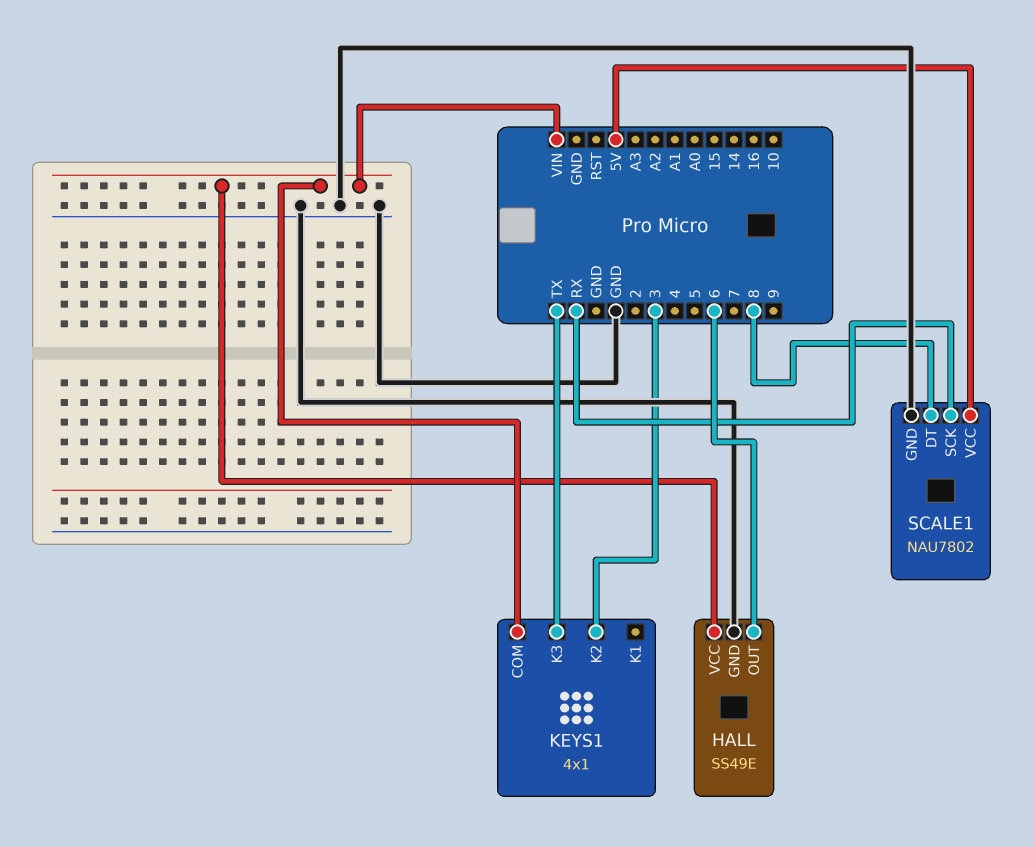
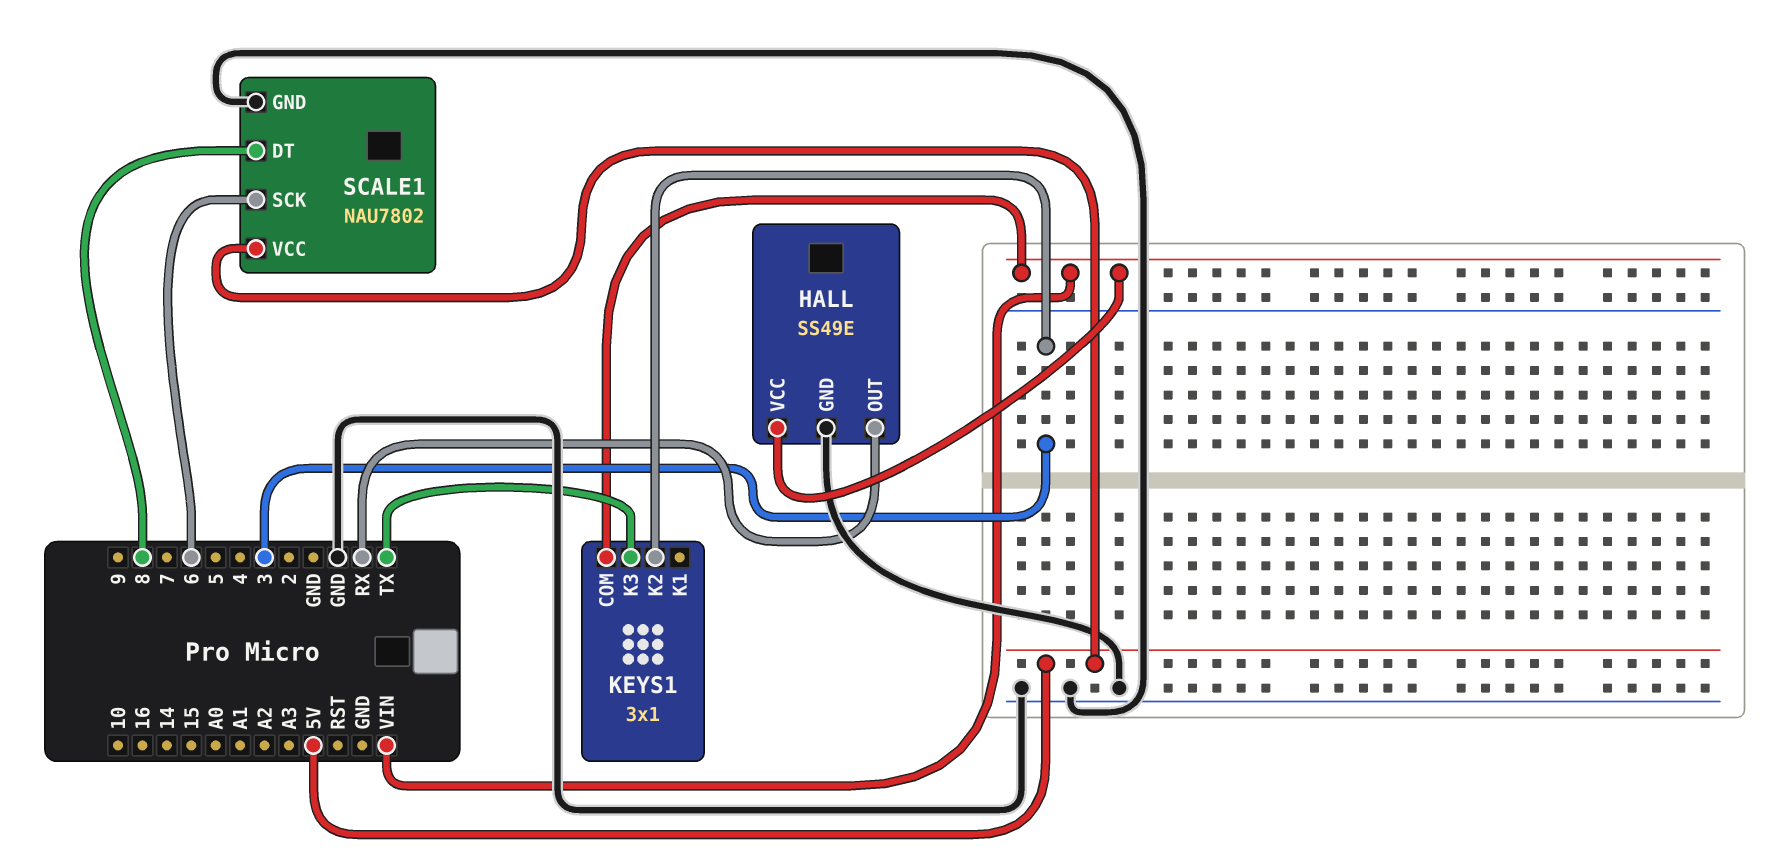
HALL pin OUT: 6 -> RX
KEYS1: 4x1 -> 3x1
SCALE1 pin SCK: RX -> 6

